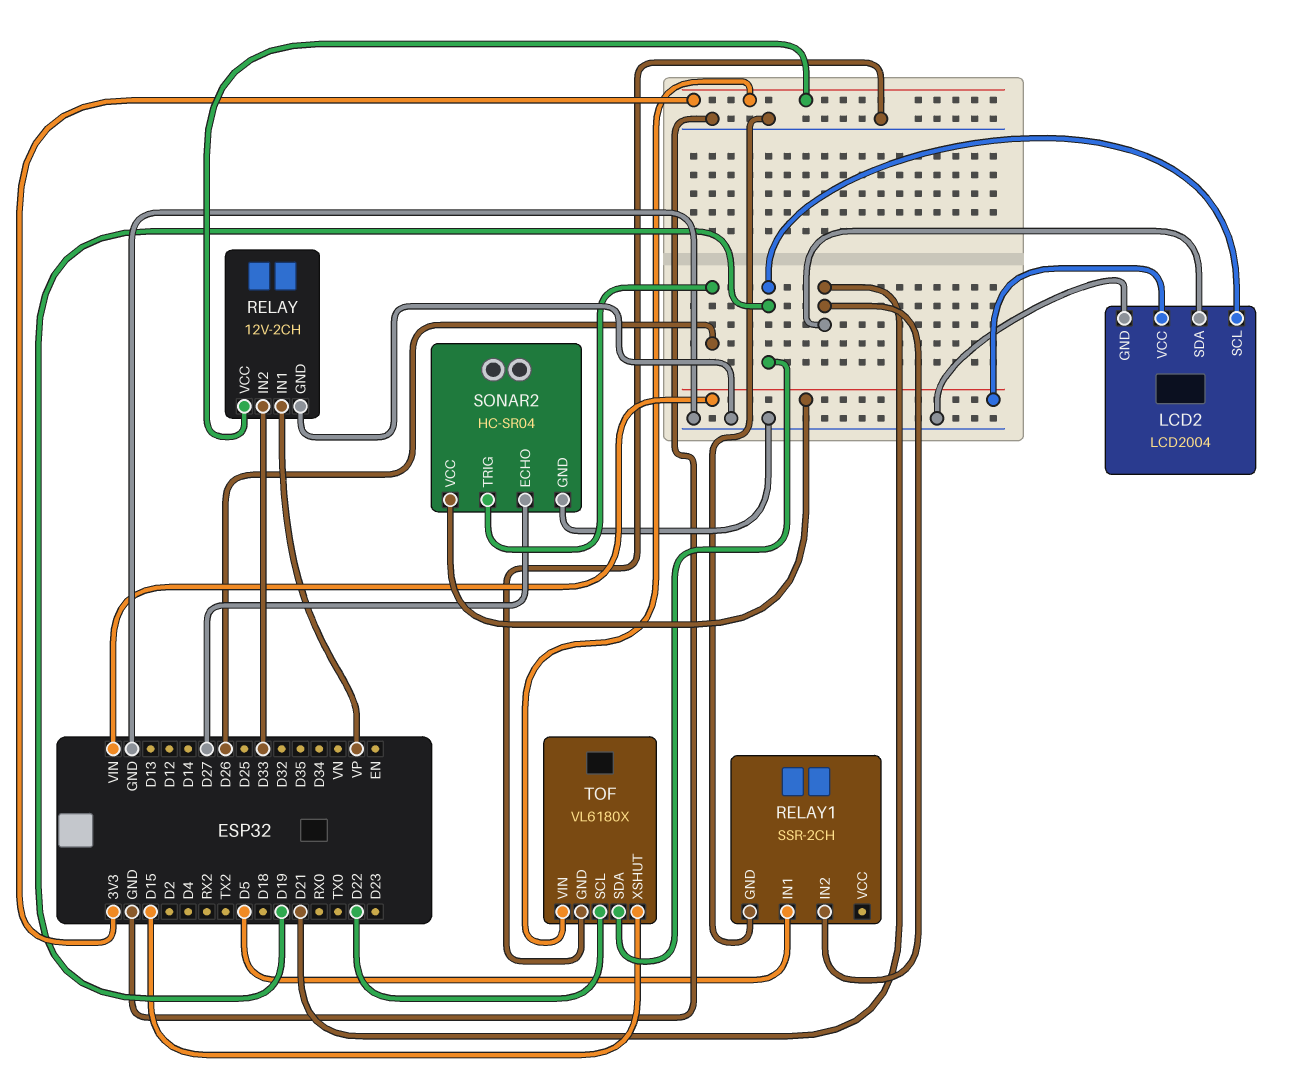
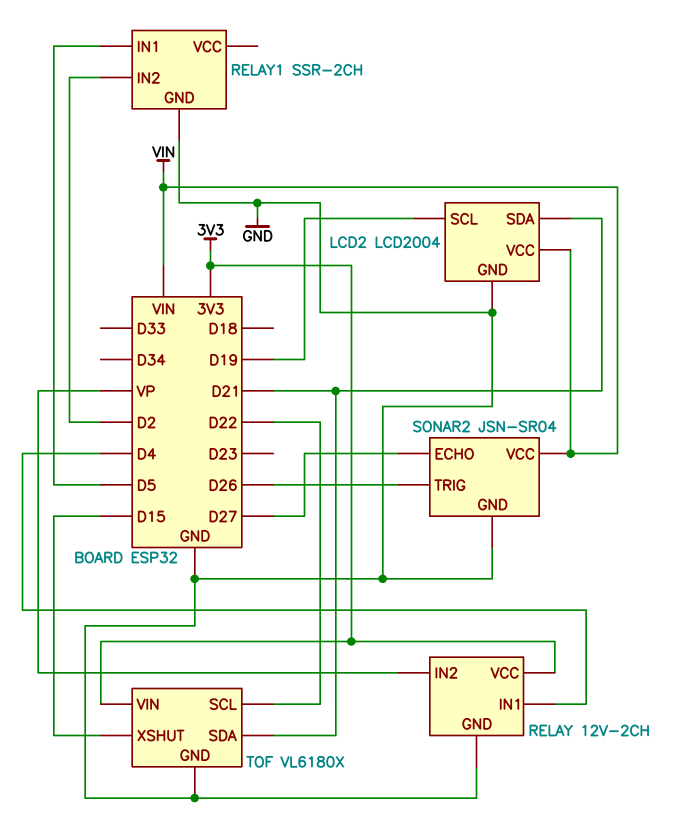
RELAY pin IN1: VP -> D4
RELAY pin IN2: D33 -> VP
RELAY1 pin IN2: D21 -> D2
SONAR2: HC-SR04 -> JSN-SR04
TOF pin SDA: D19 -> D21

